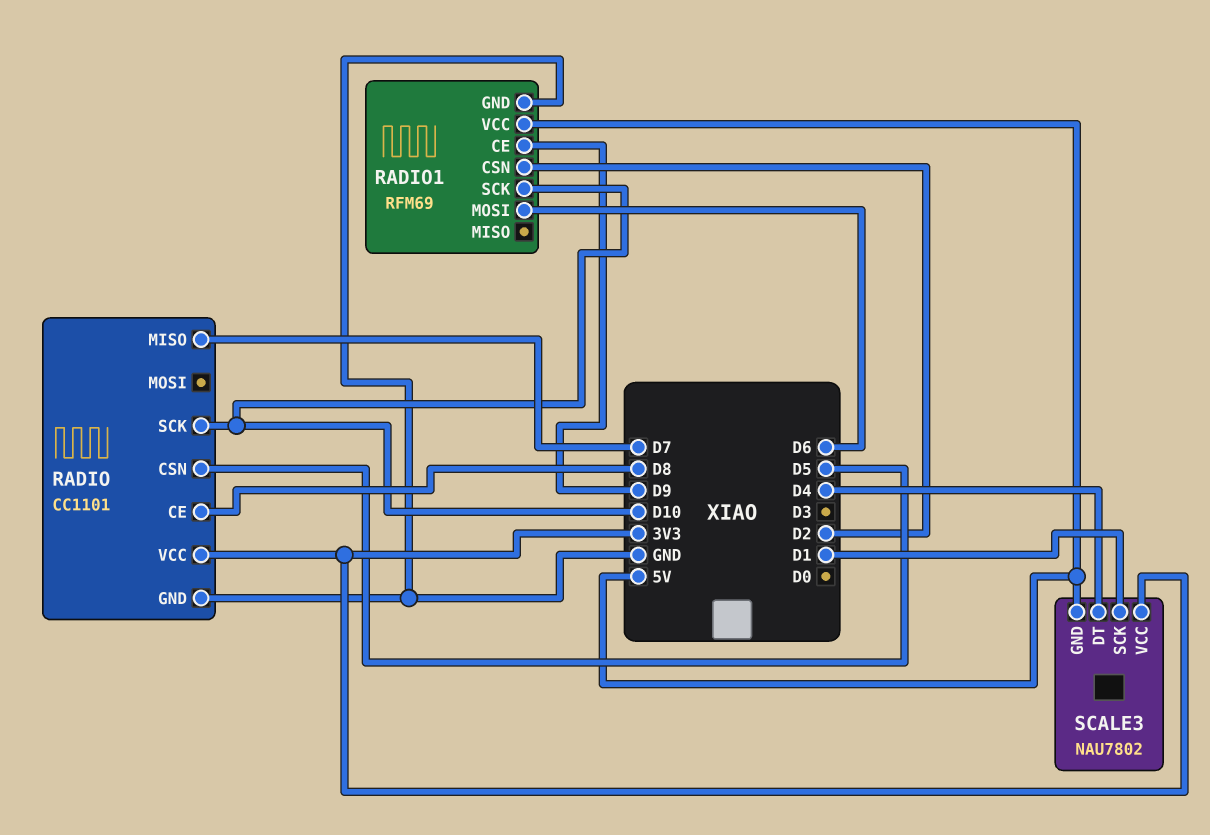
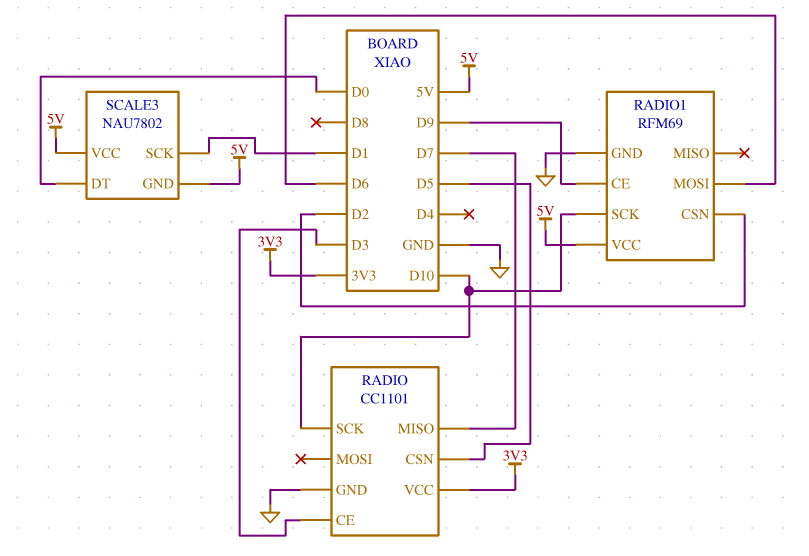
RADIO pin CE: D8 -> D3
SCALE3 pin DT: D4 -> D0
SCALE3 pin VCC: 3V3 -> 5V

